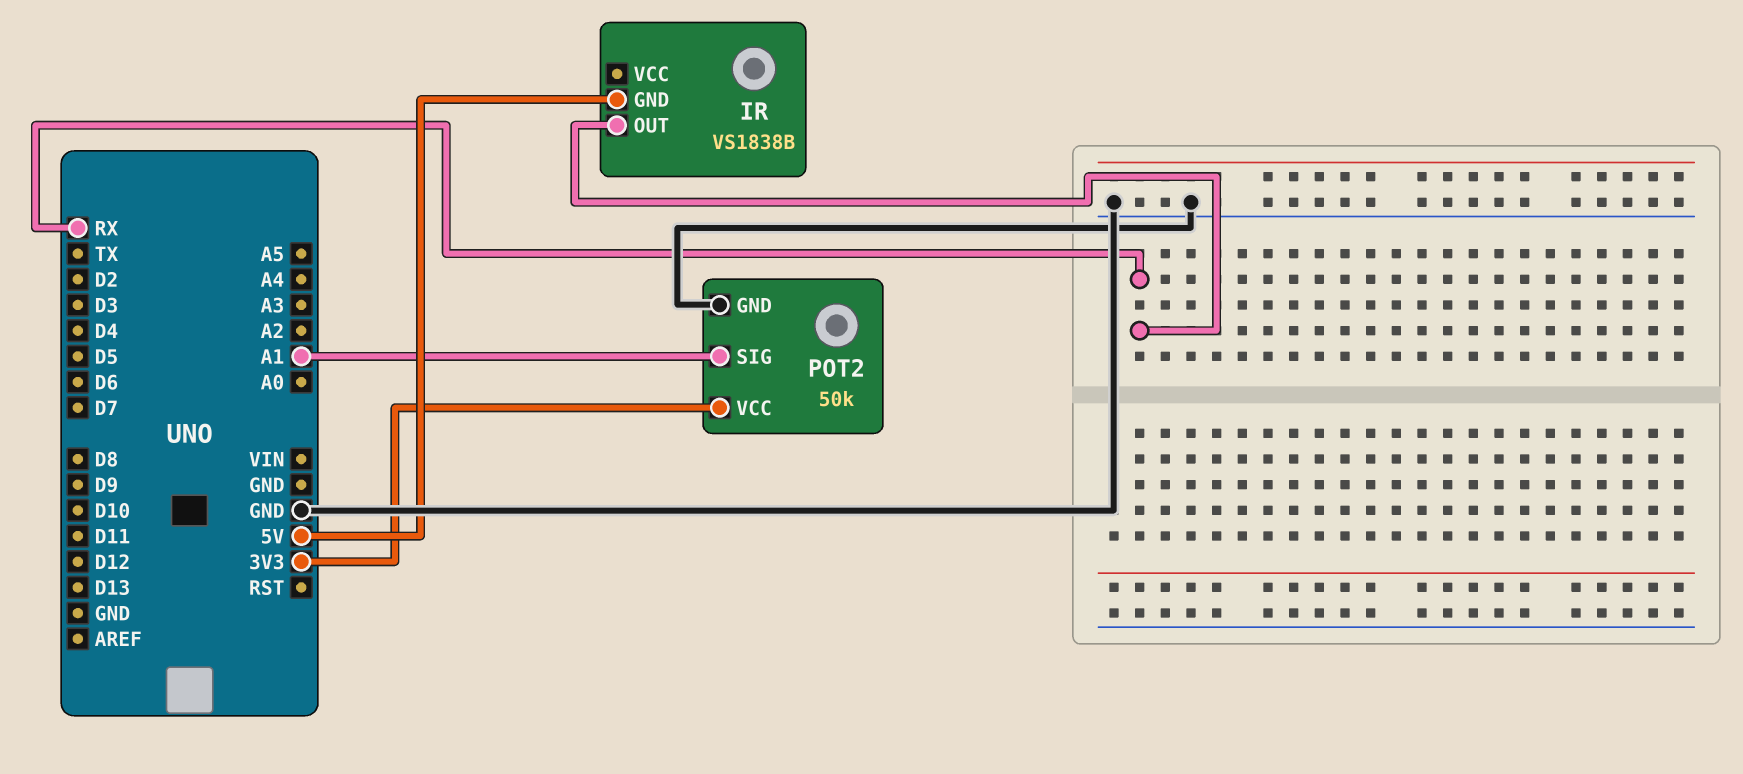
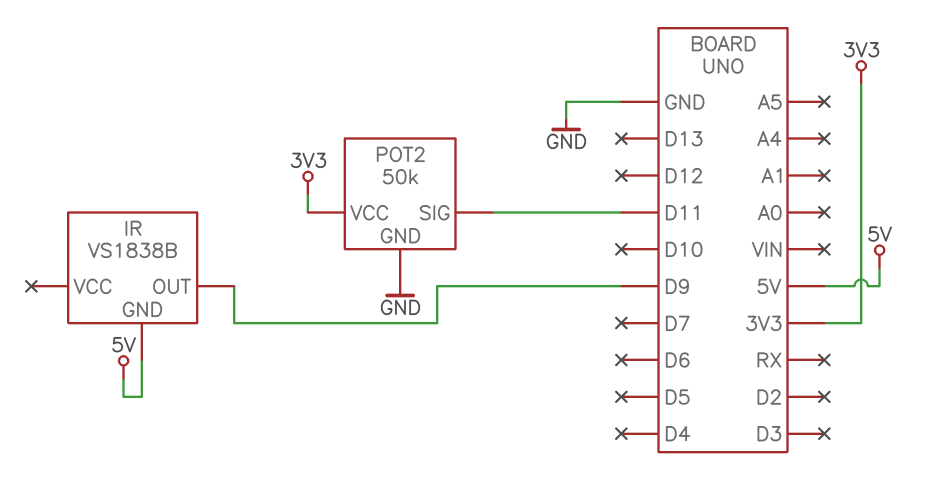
IR pin OUT: RX -> D9
POT2 pin SIG: A1 -> D11

